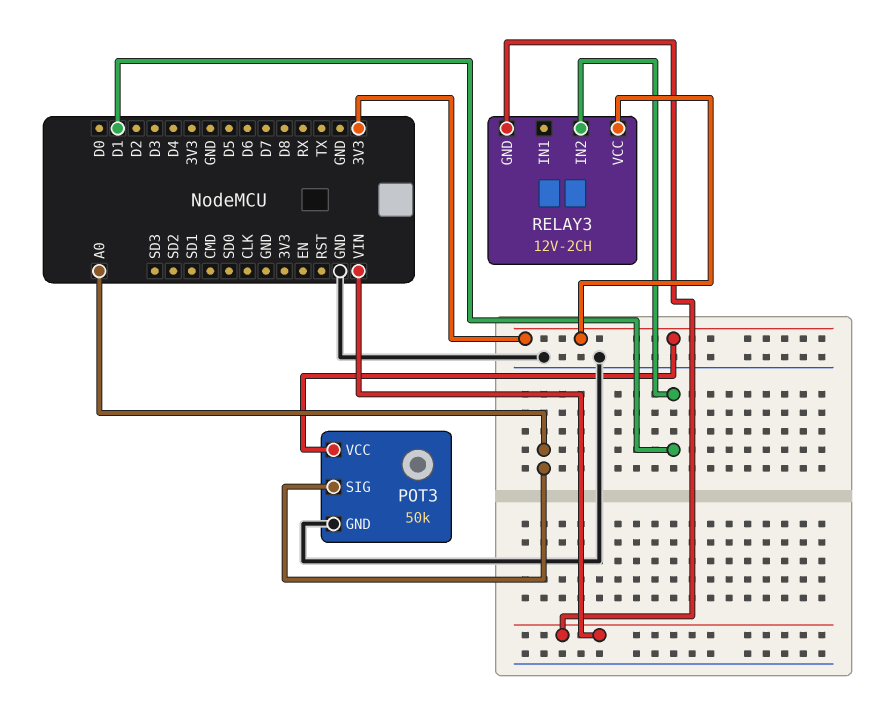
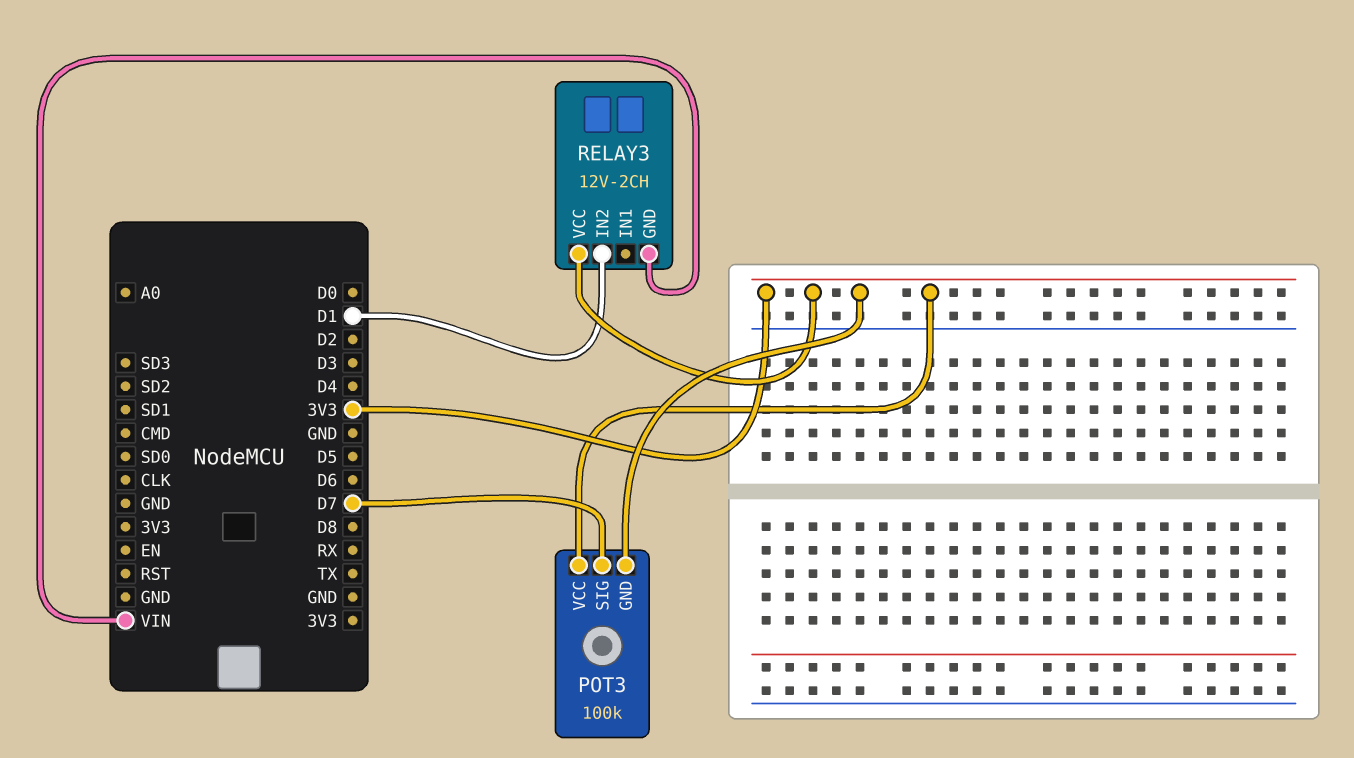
POT3: 50k -> 100k
POT3 pin GND: GND -> 3V3
POT3 pin SIG: A0 -> D7

